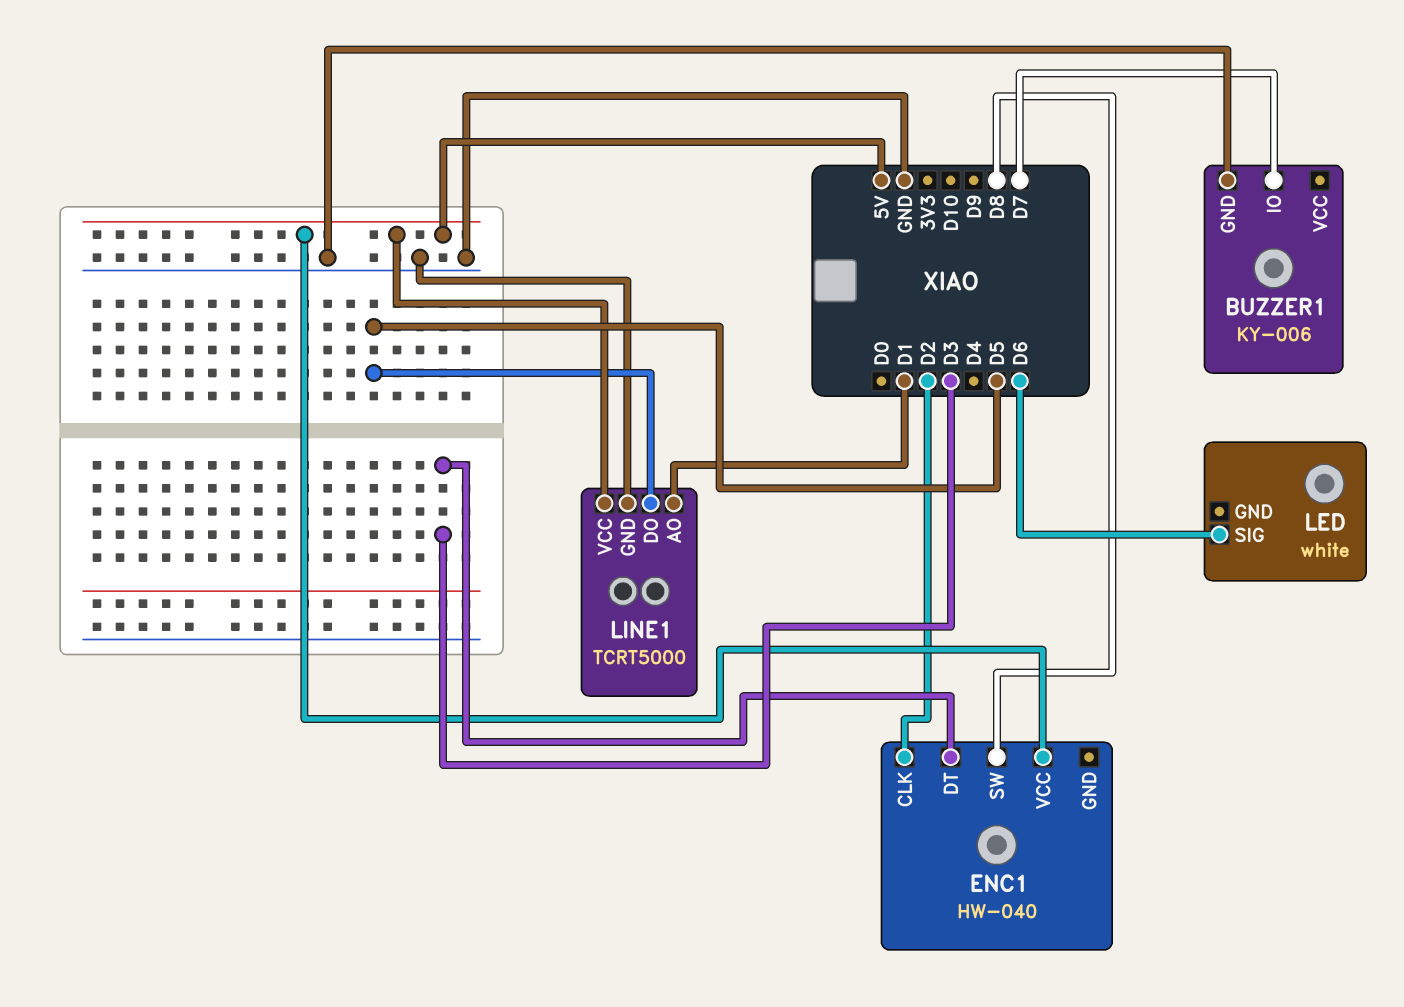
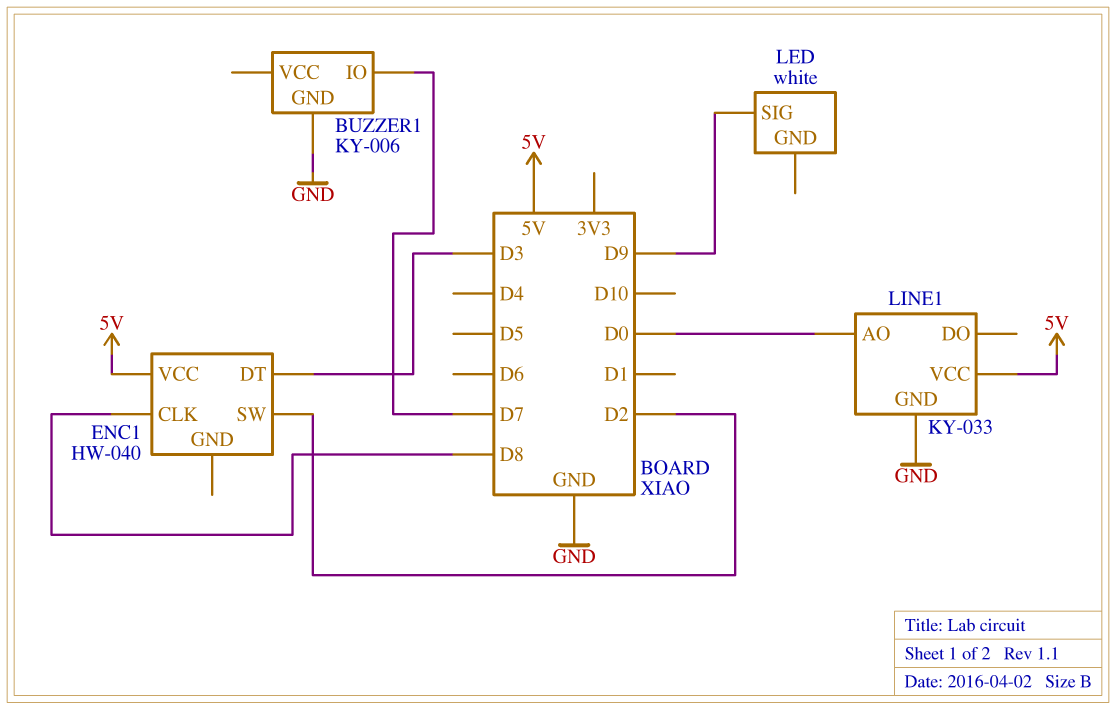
ENC1 pin CLK: D2 -> D8
ENC1 pin SW: D8 -> D2
LED pin SIG: D6 -> D9
LINE1: TCRT5000 -> KY-033
LINE1 pin AO: D1 -> D0
LINE1 pin DO: D5 -> none

